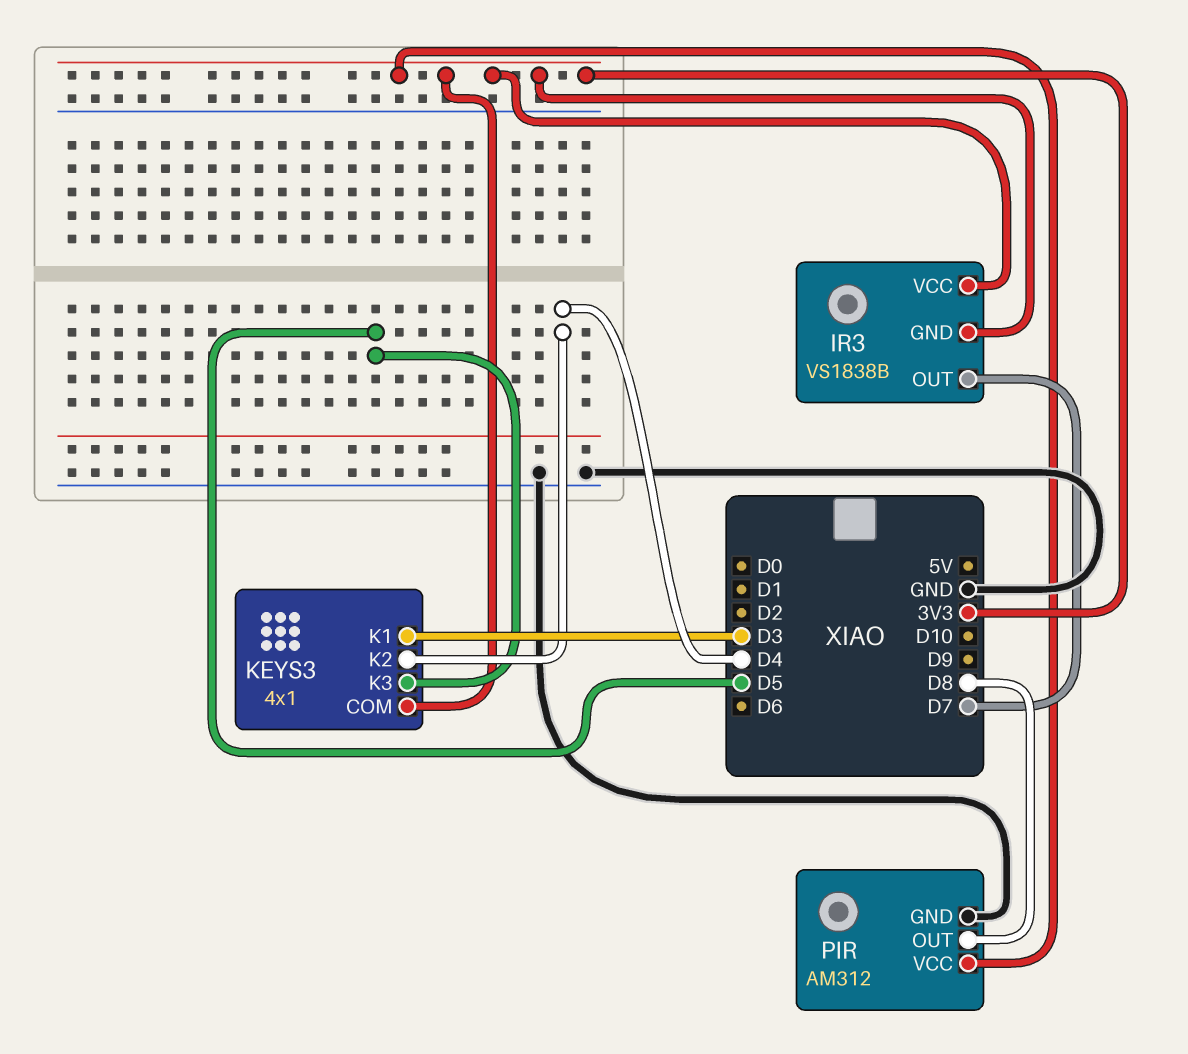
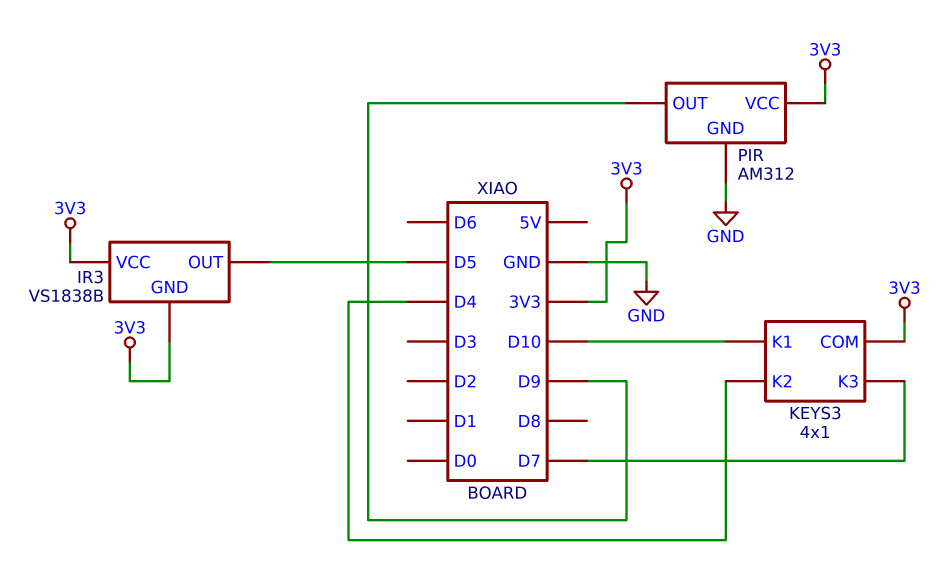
IR3 pin OUT: D7 -> D5
KEYS3 pin K1: D3 -> D10
KEYS3 pin K3: D5 -> D7
PIR pin OUT: D8 -> D9

